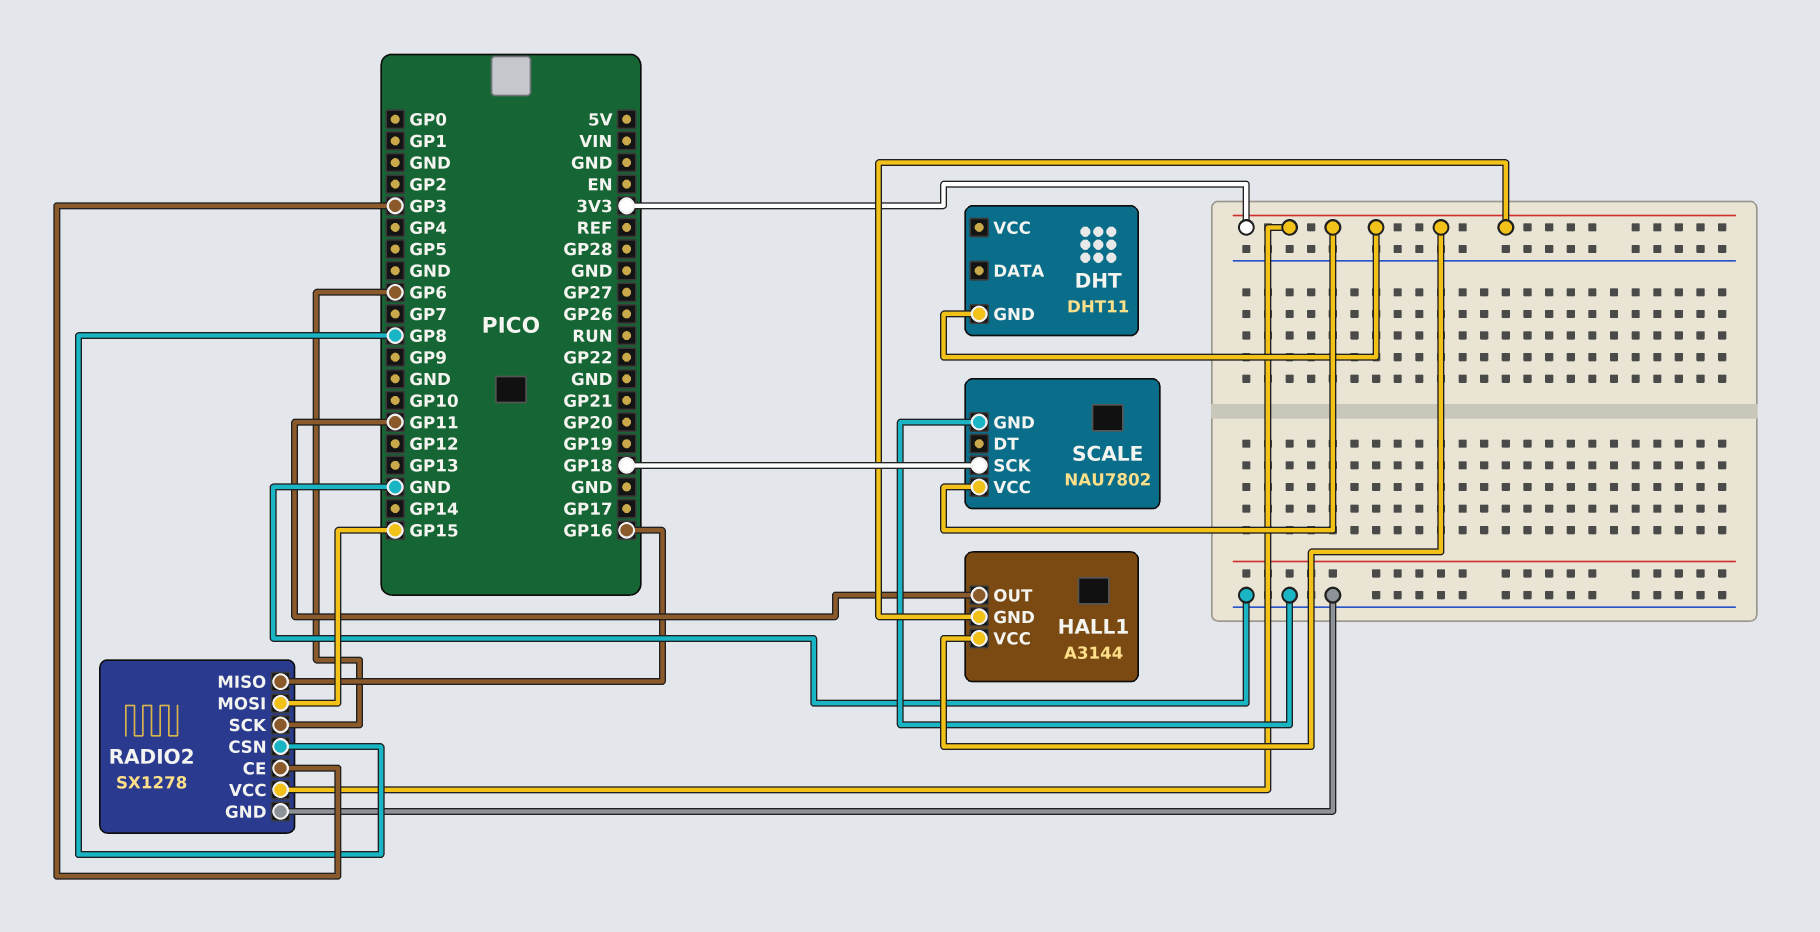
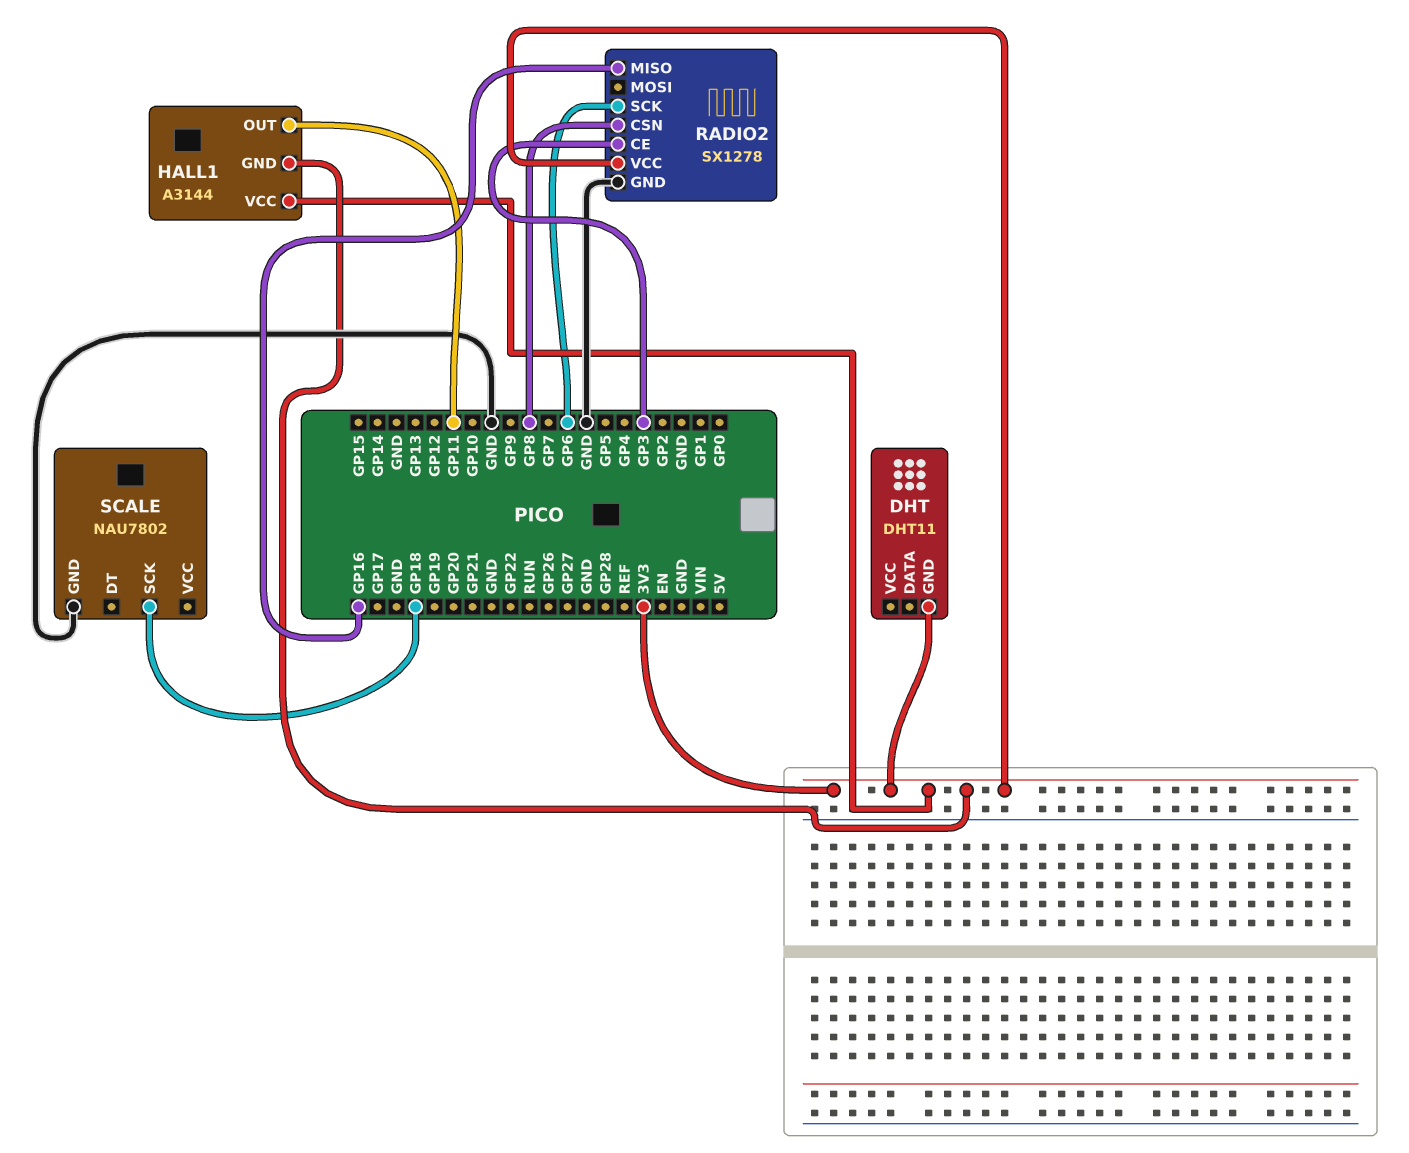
RADIO2 pin MOSI: GP15 -> none
SCALE pin VCC: 3V3 -> none

